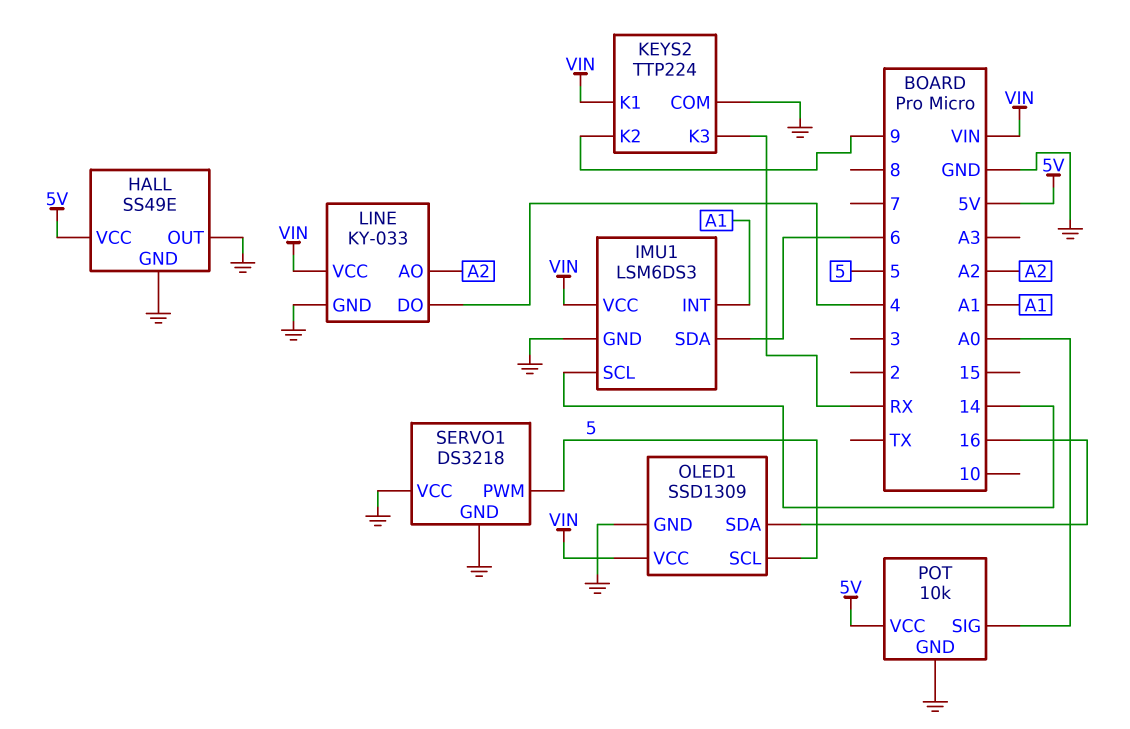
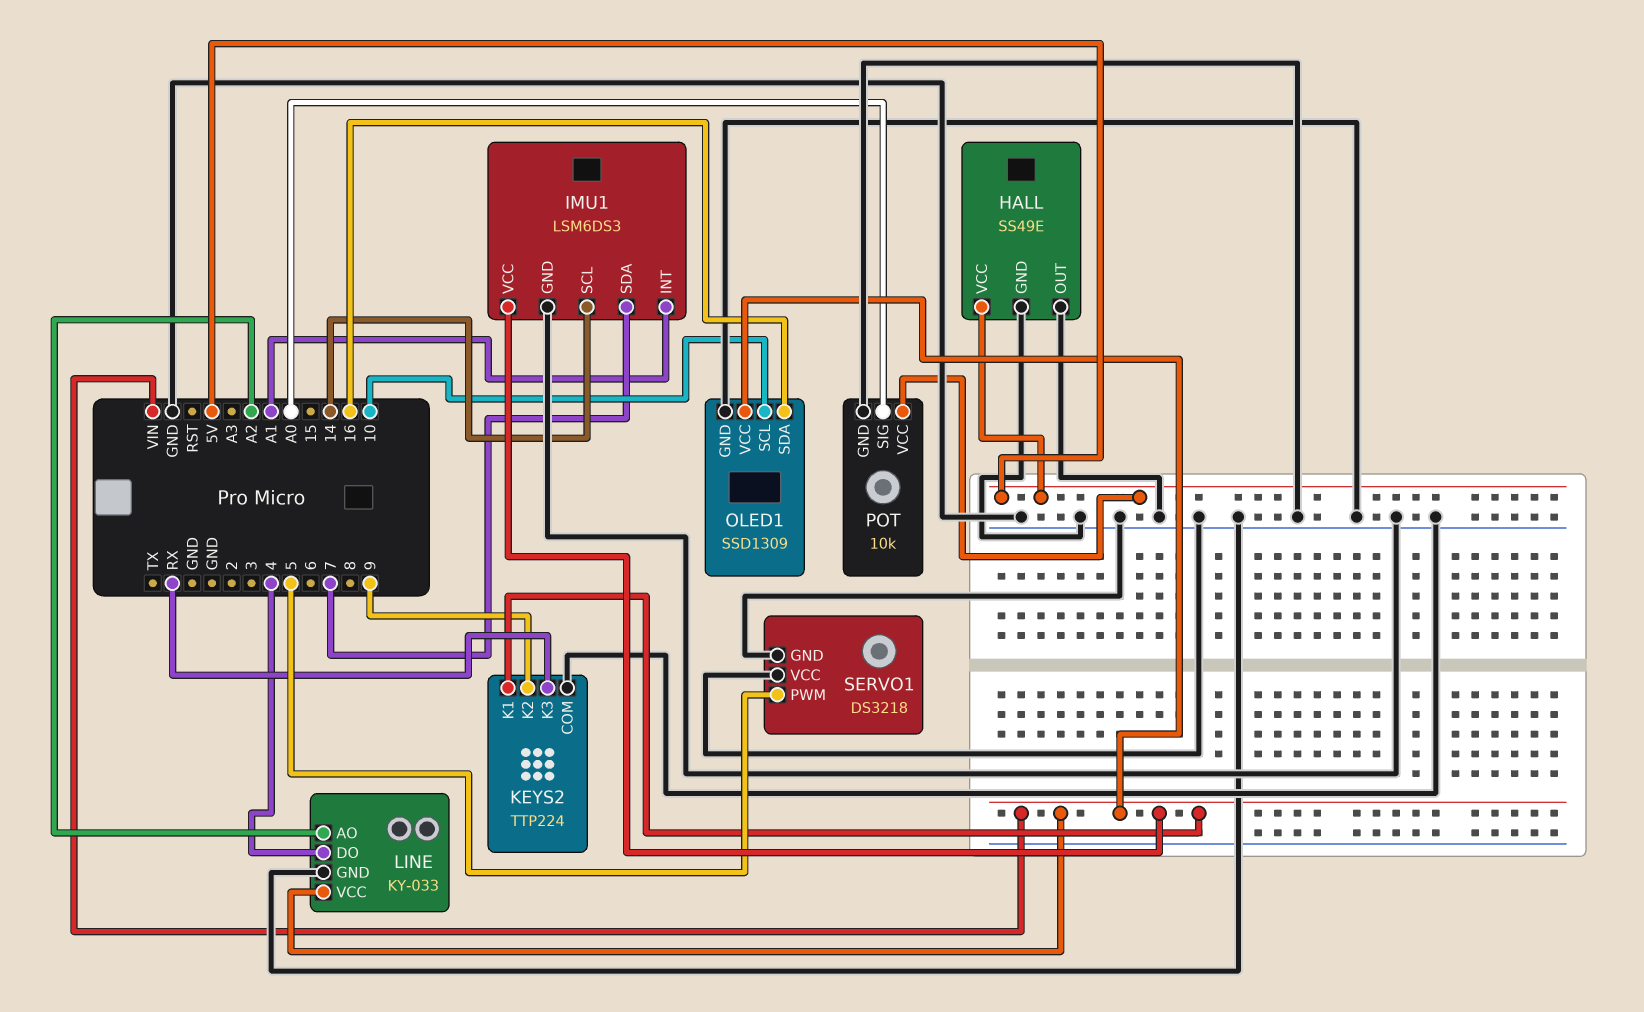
IMU1 pin SDA: 6 -> 7
OLED1 pin SCL: 5 -> 10

